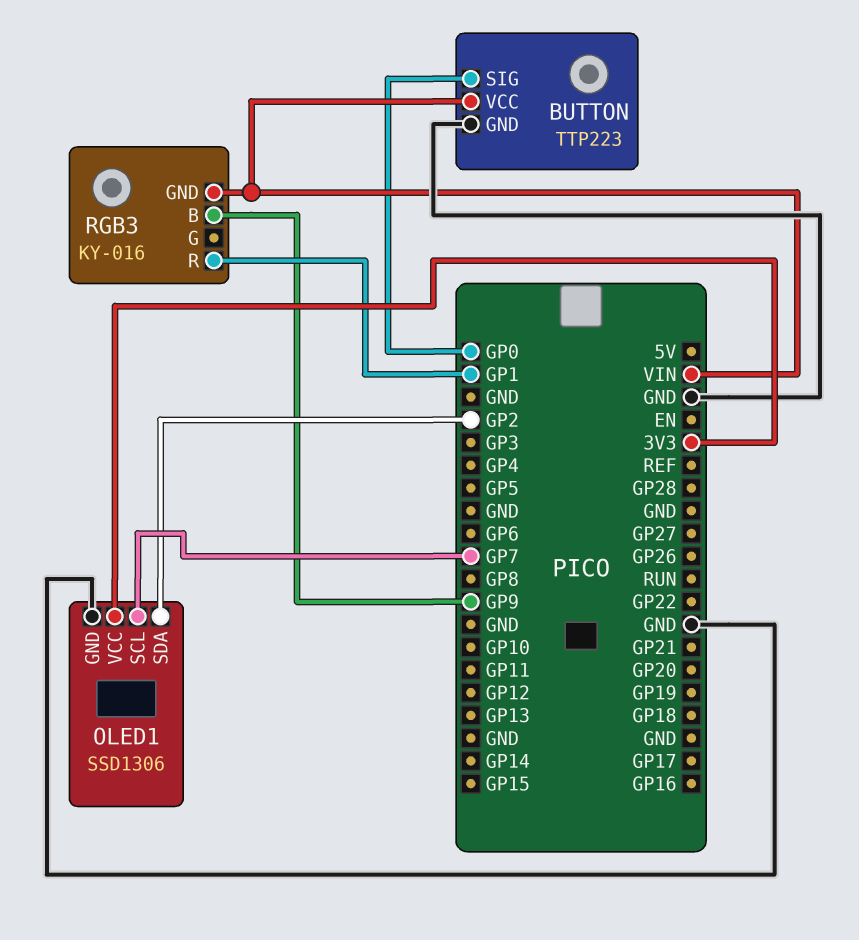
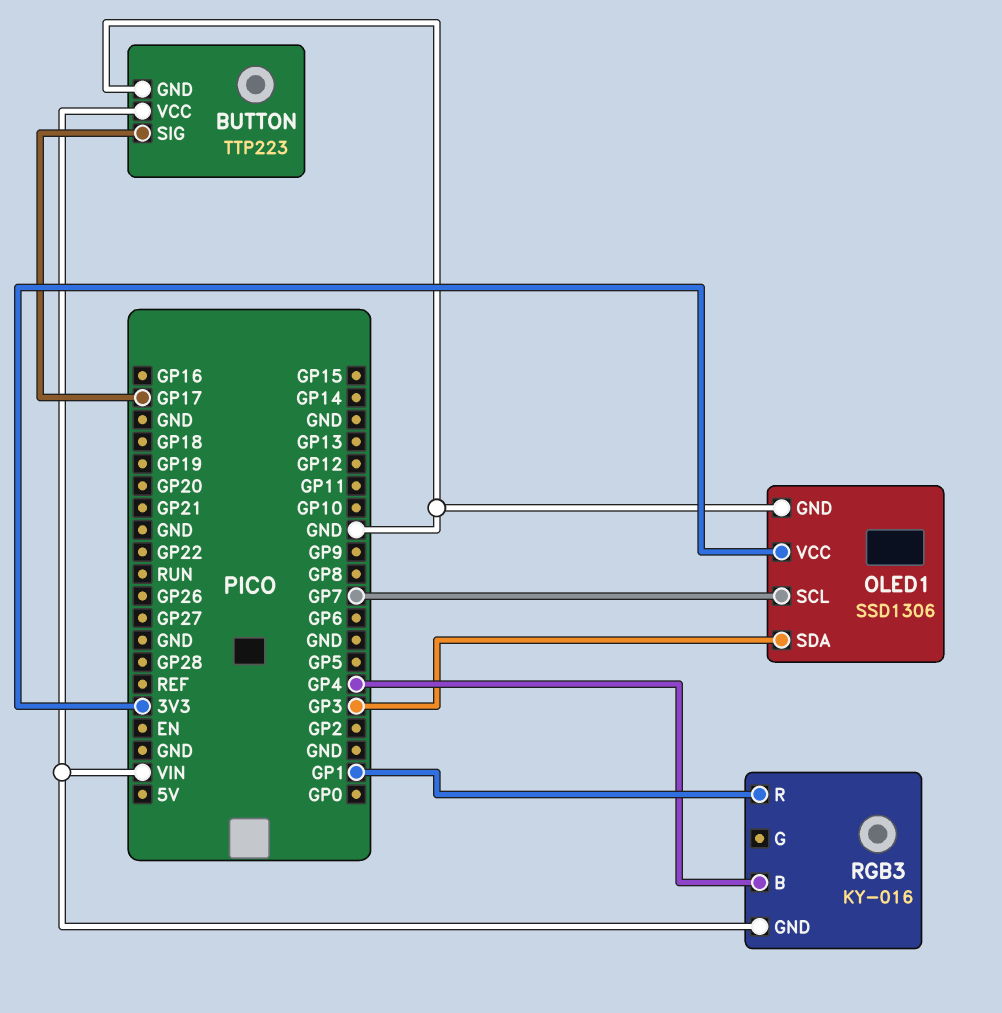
BUTTON pin SIG: GP0 -> GP17
OLED1 pin SDA: GP2 -> GP3
RGB3 pin B: GP9 -> GP4

